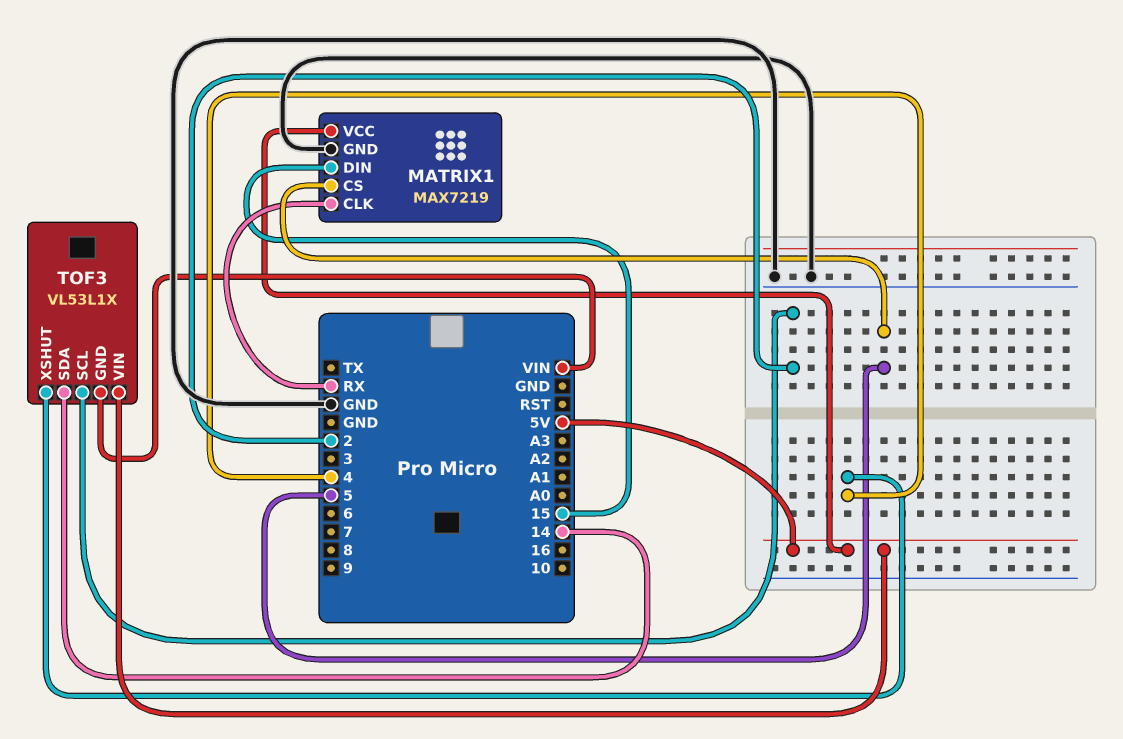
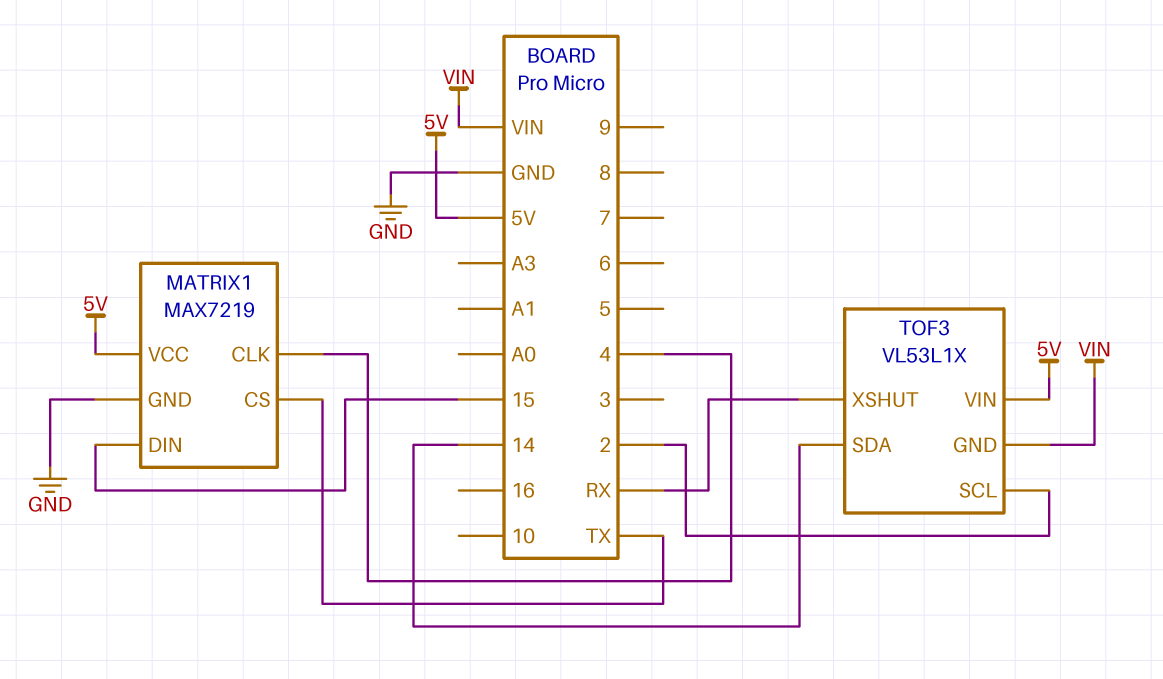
MATRIX1 pin CLK: RX -> 4
MATRIX1 pin CS: 5 -> TX
TOF3 pin XSHUT: 4 -> RX

